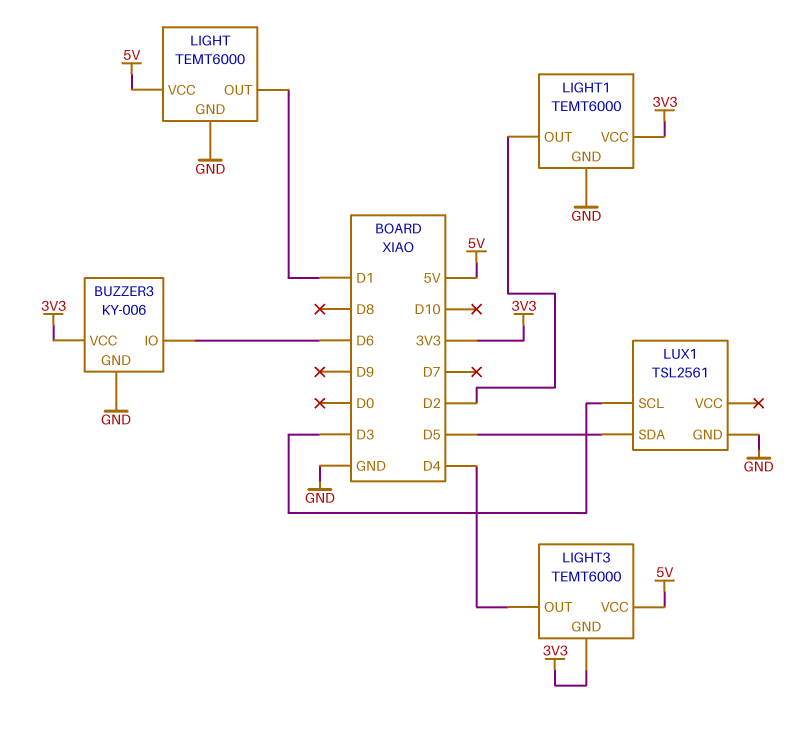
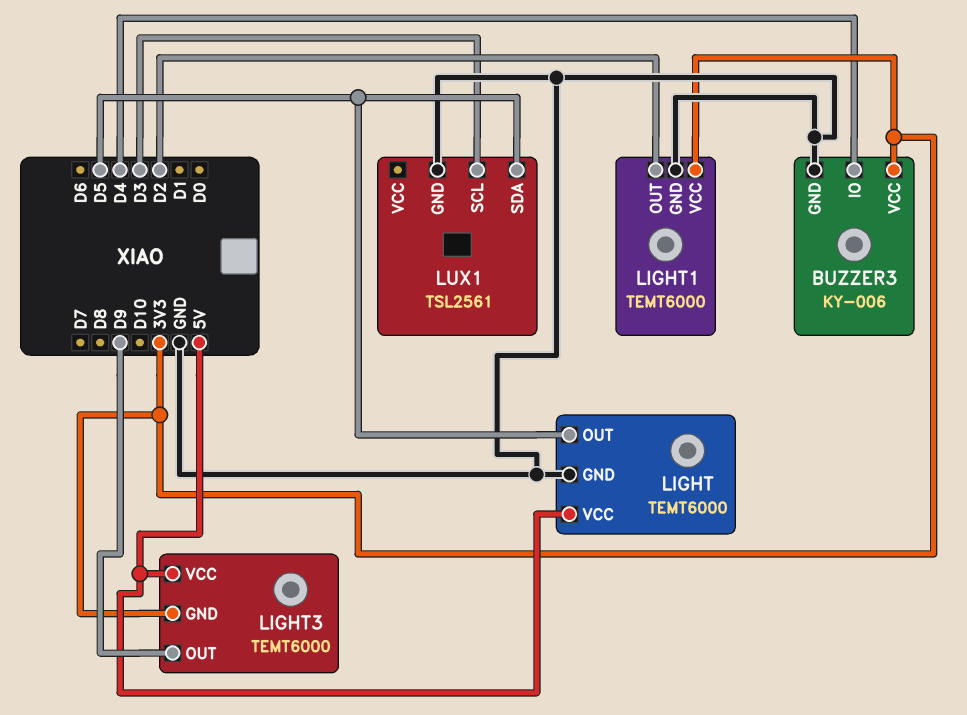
BUZZER3 pin IO: D6 -> D4
LIGHT pin OUT: D1 -> D5
LIGHT3 pin OUT: D4 -> D9

